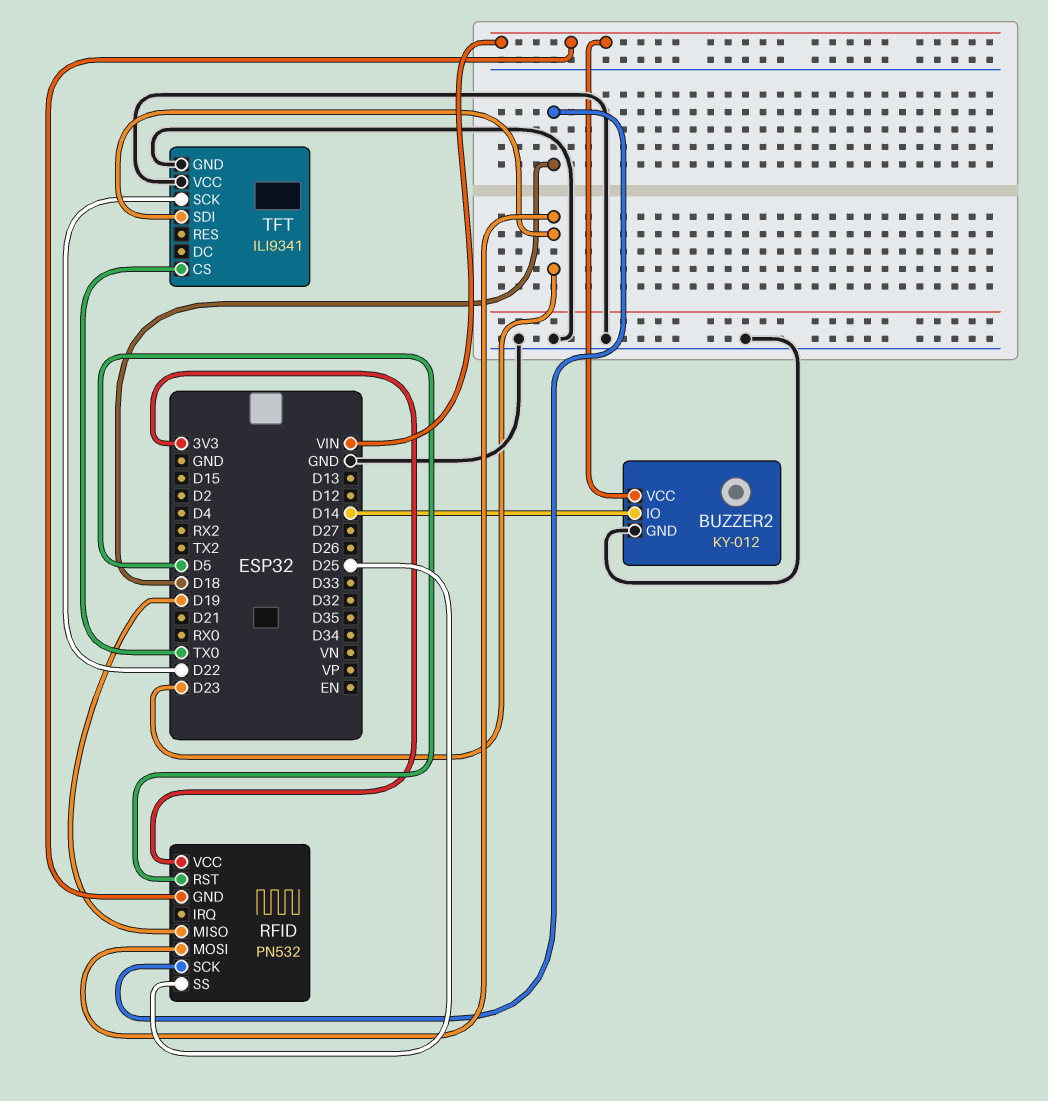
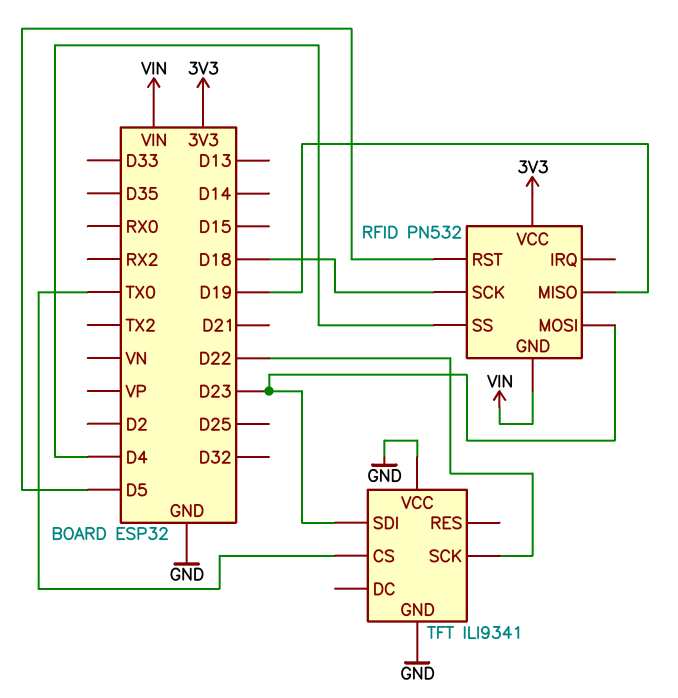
BUZZER2: KY-012 -> none
BUZZER2 pin GND: GND -> none
BUZZER2 pin IO: D14 -> none
BUZZER2 pin VCC: VIN -> none
RFID pin SS: D25 -> D4

